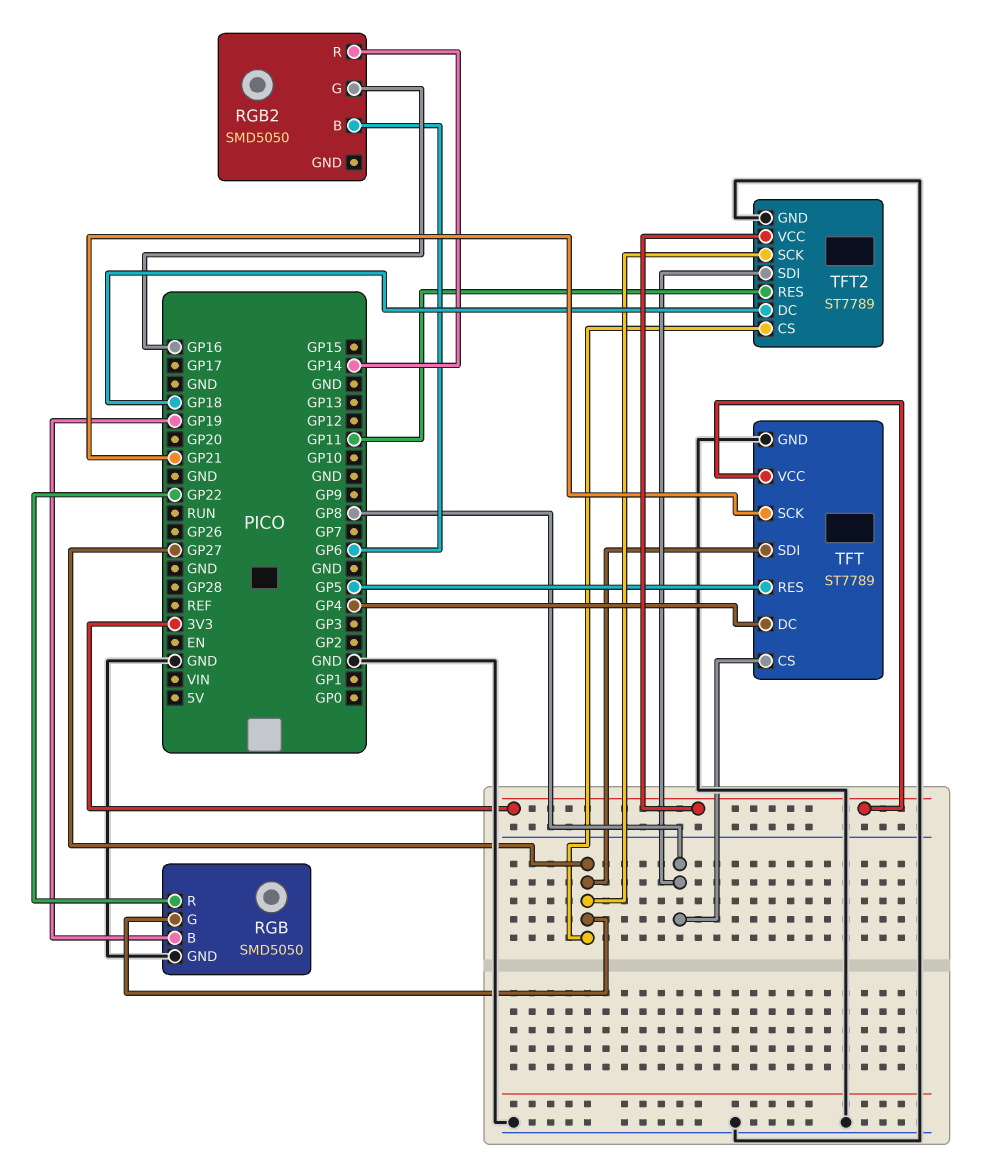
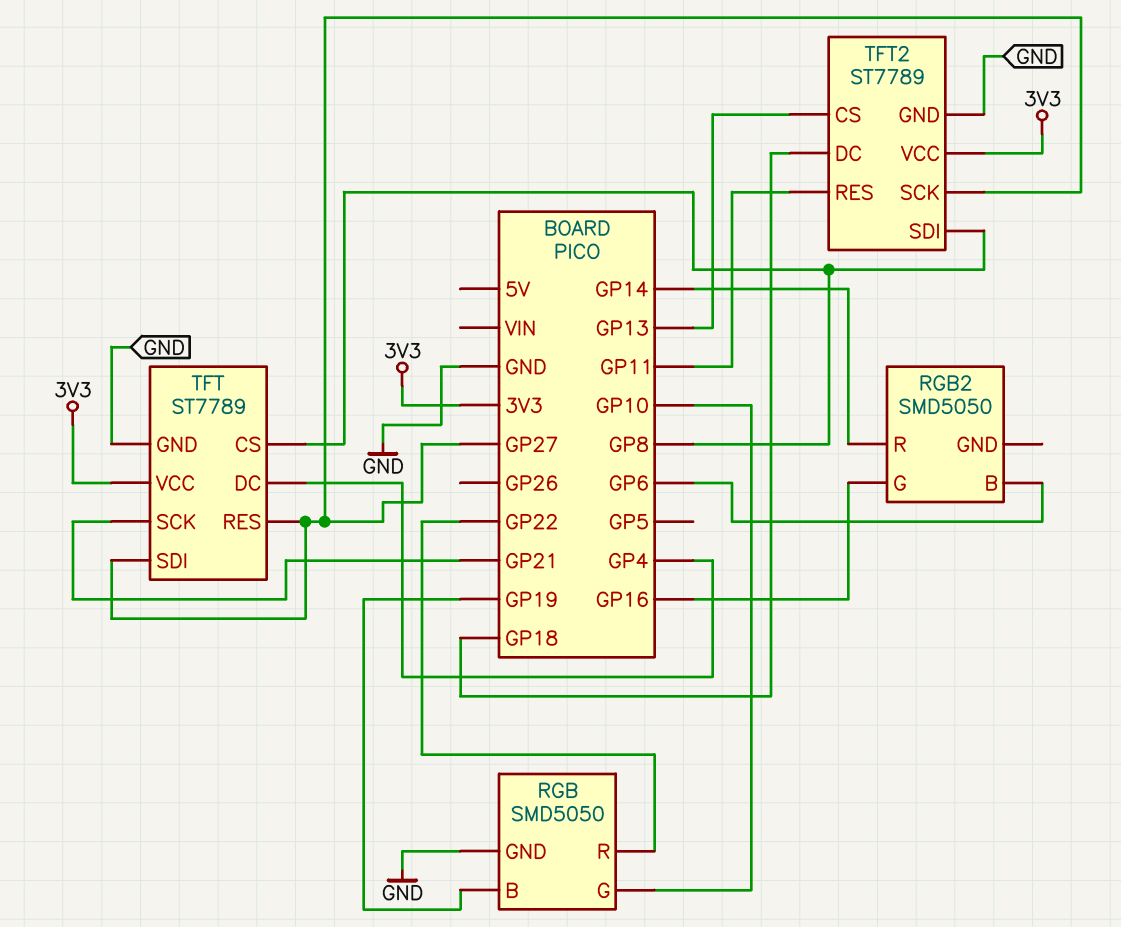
RGB pin G: GP27 -> GP10
TFT pin RES: GP5 -> GP27
TFT2 pin CS: GP27 -> GP13

